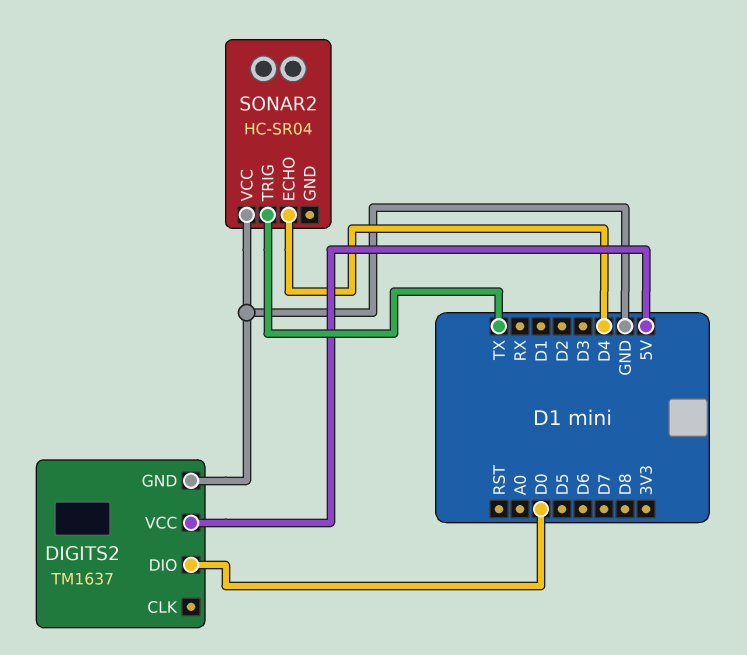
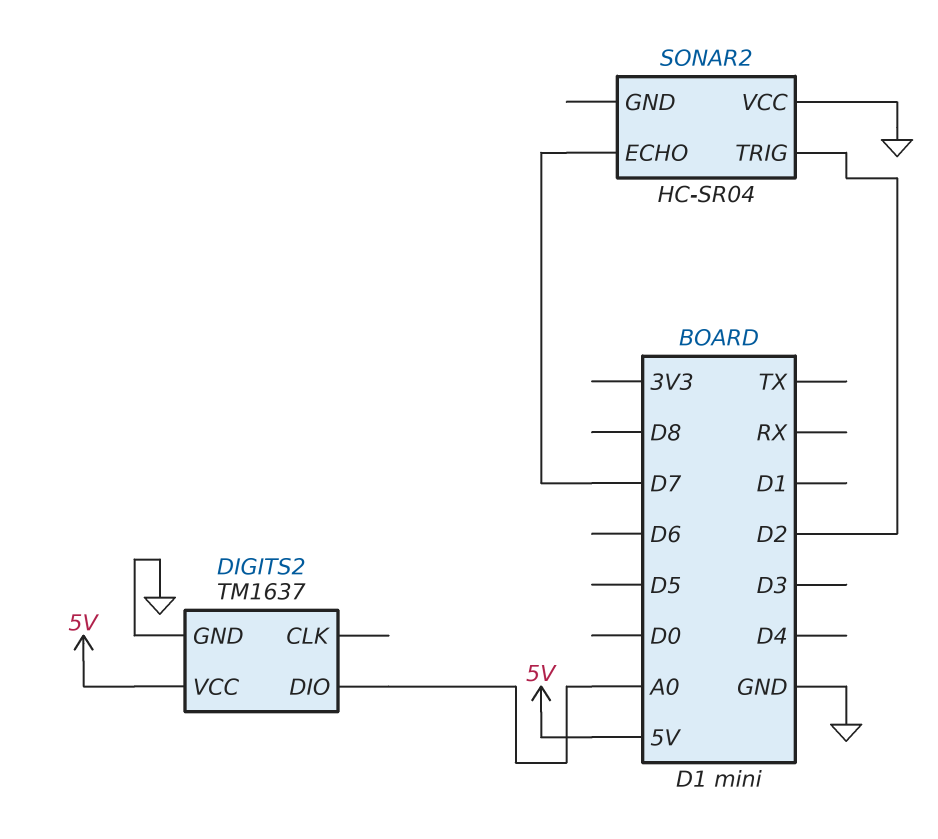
DIGITS2 pin DIO: D0 -> A0
SONAR2 pin ECHO: D4 -> D7
SONAR2 pin TRIG: TX -> D2

